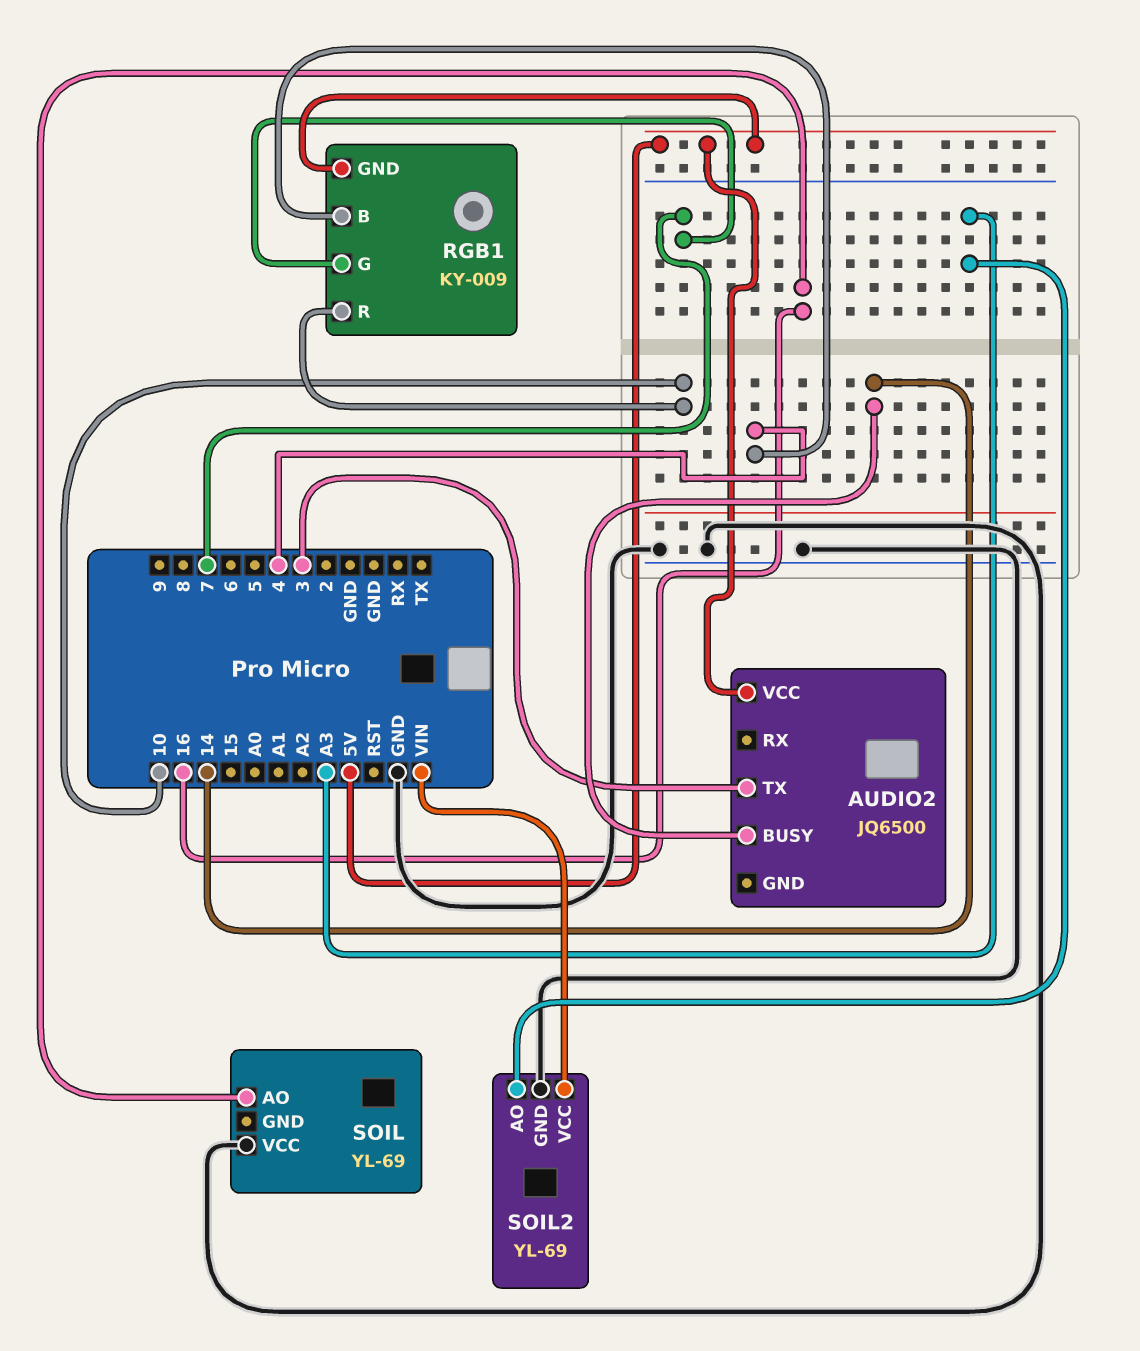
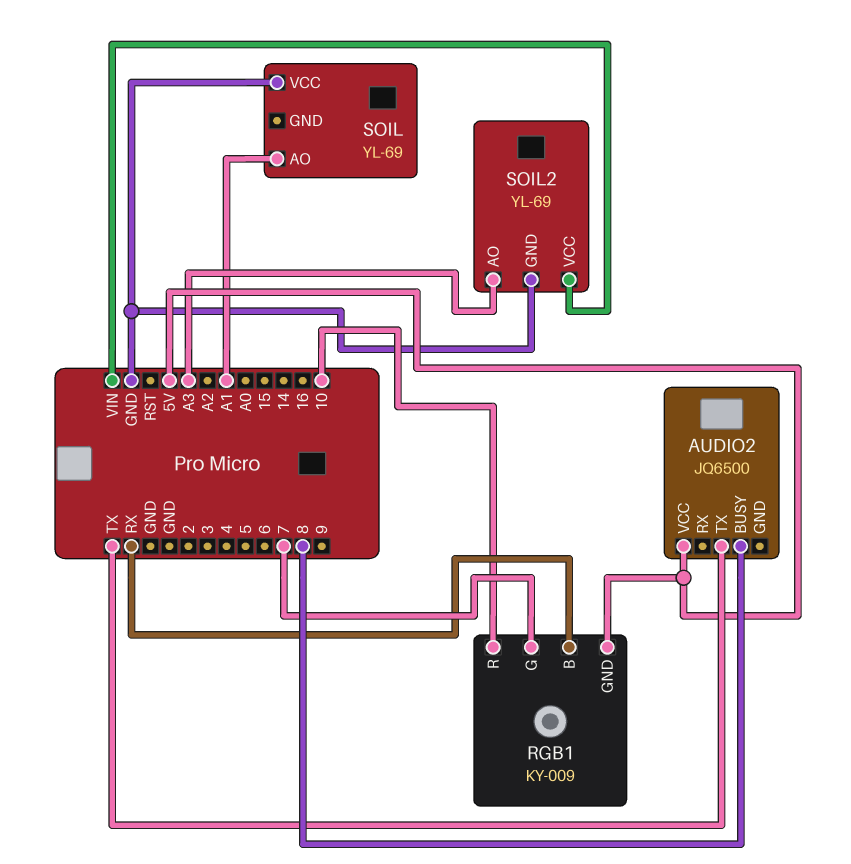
AUDIO2 pin BUSY: 14 -> 8
AUDIO2 pin TX: 3 -> TX
RGB1 pin B: 4 -> RX
SOIL pin AO: 16 -> A1

